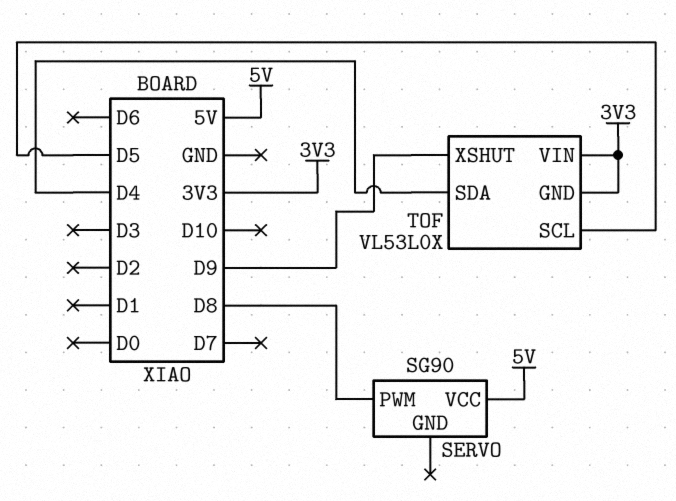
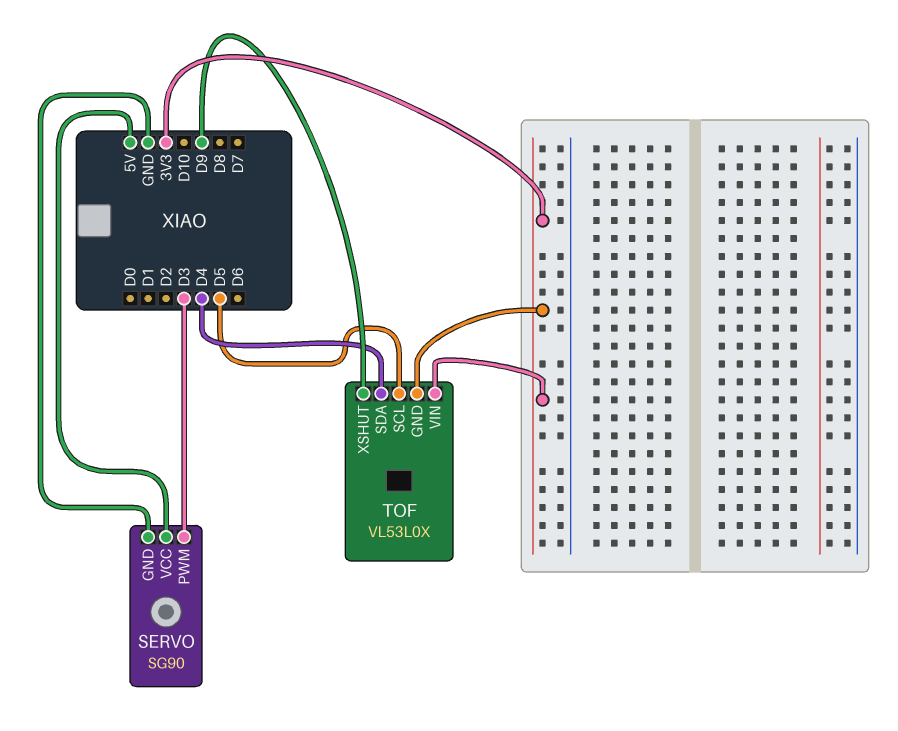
SERVO pin GND: none -> GND
SERVO pin PWM: D8 -> D3

